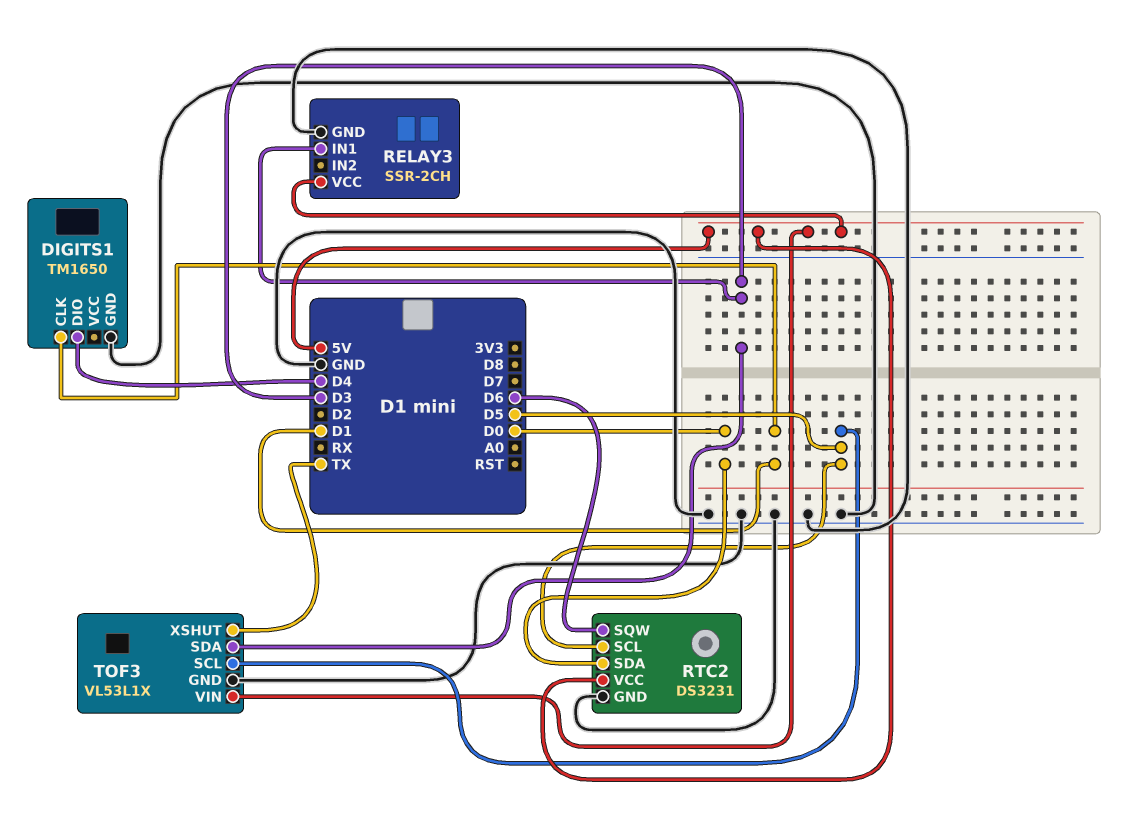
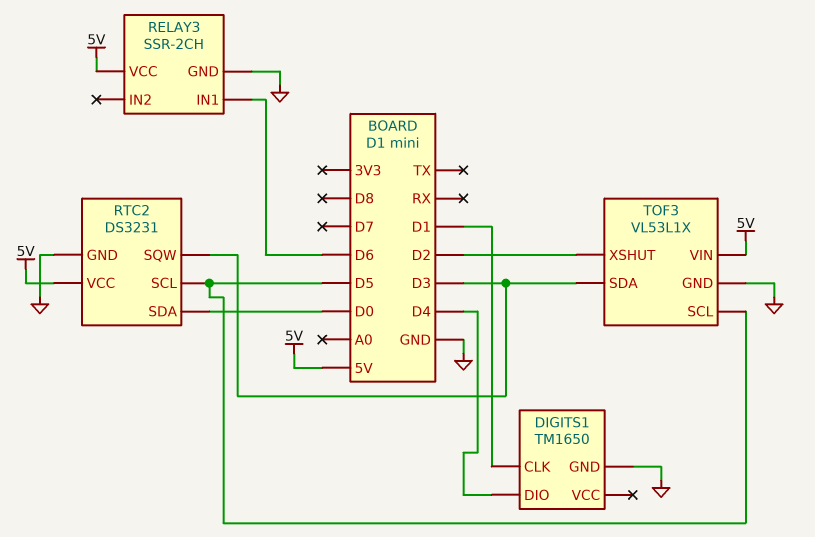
RELAY3 pin IN1: D3 -> D6
RTC2 pin SQW: D6 -> D3
TOF3 pin XSHUT: TX -> D2

